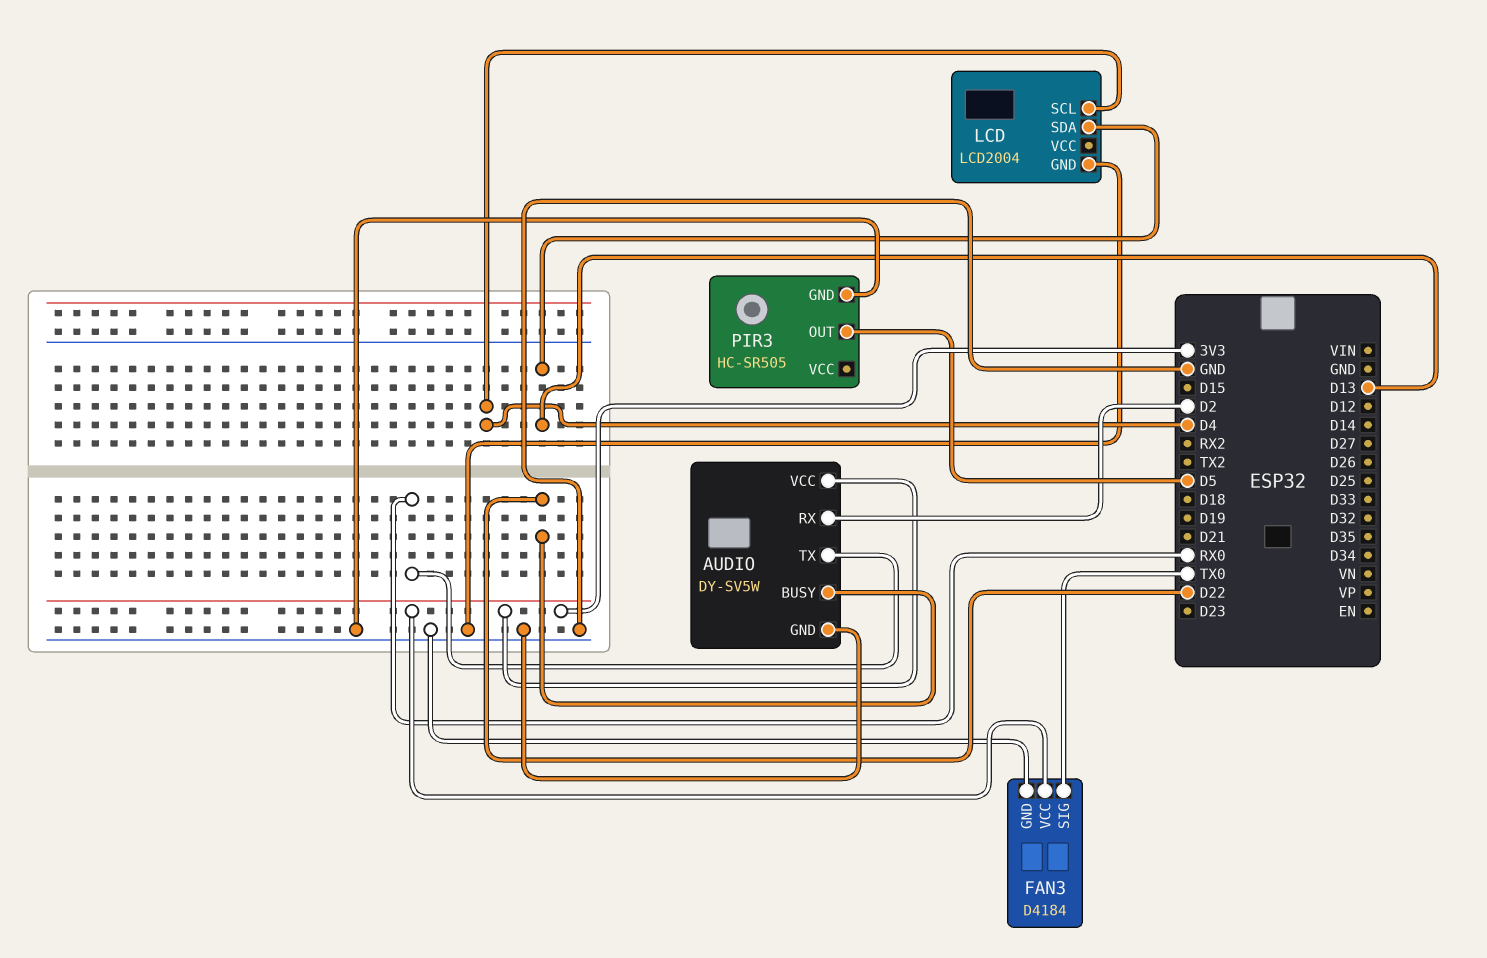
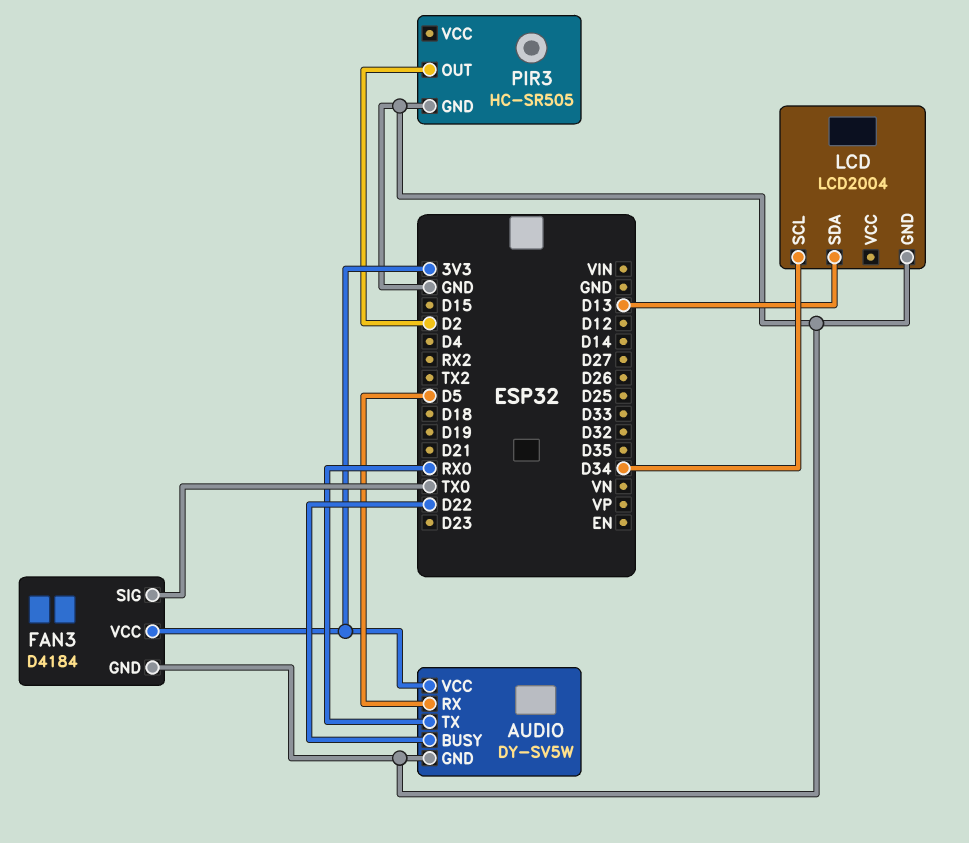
AUDIO pin RX: D2 -> D5
LCD pin SCL: D4 -> D34
PIR3 pin OUT: D5 -> D2

